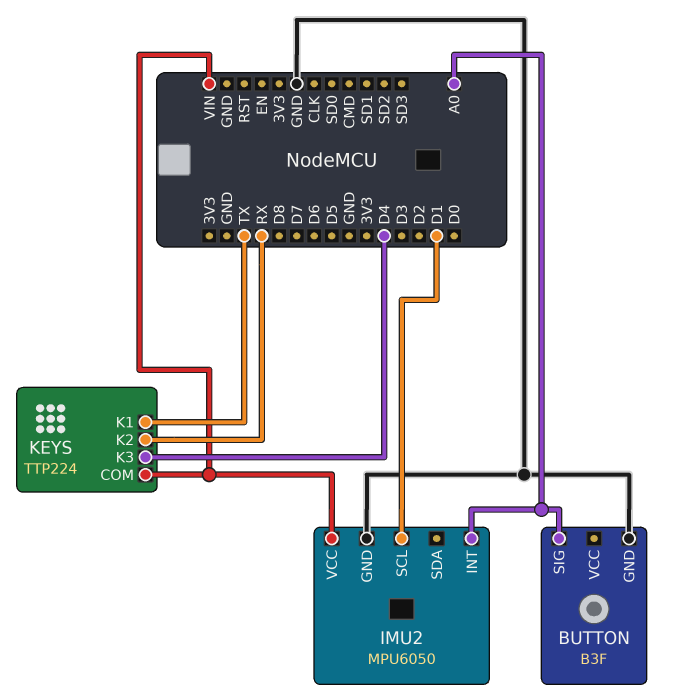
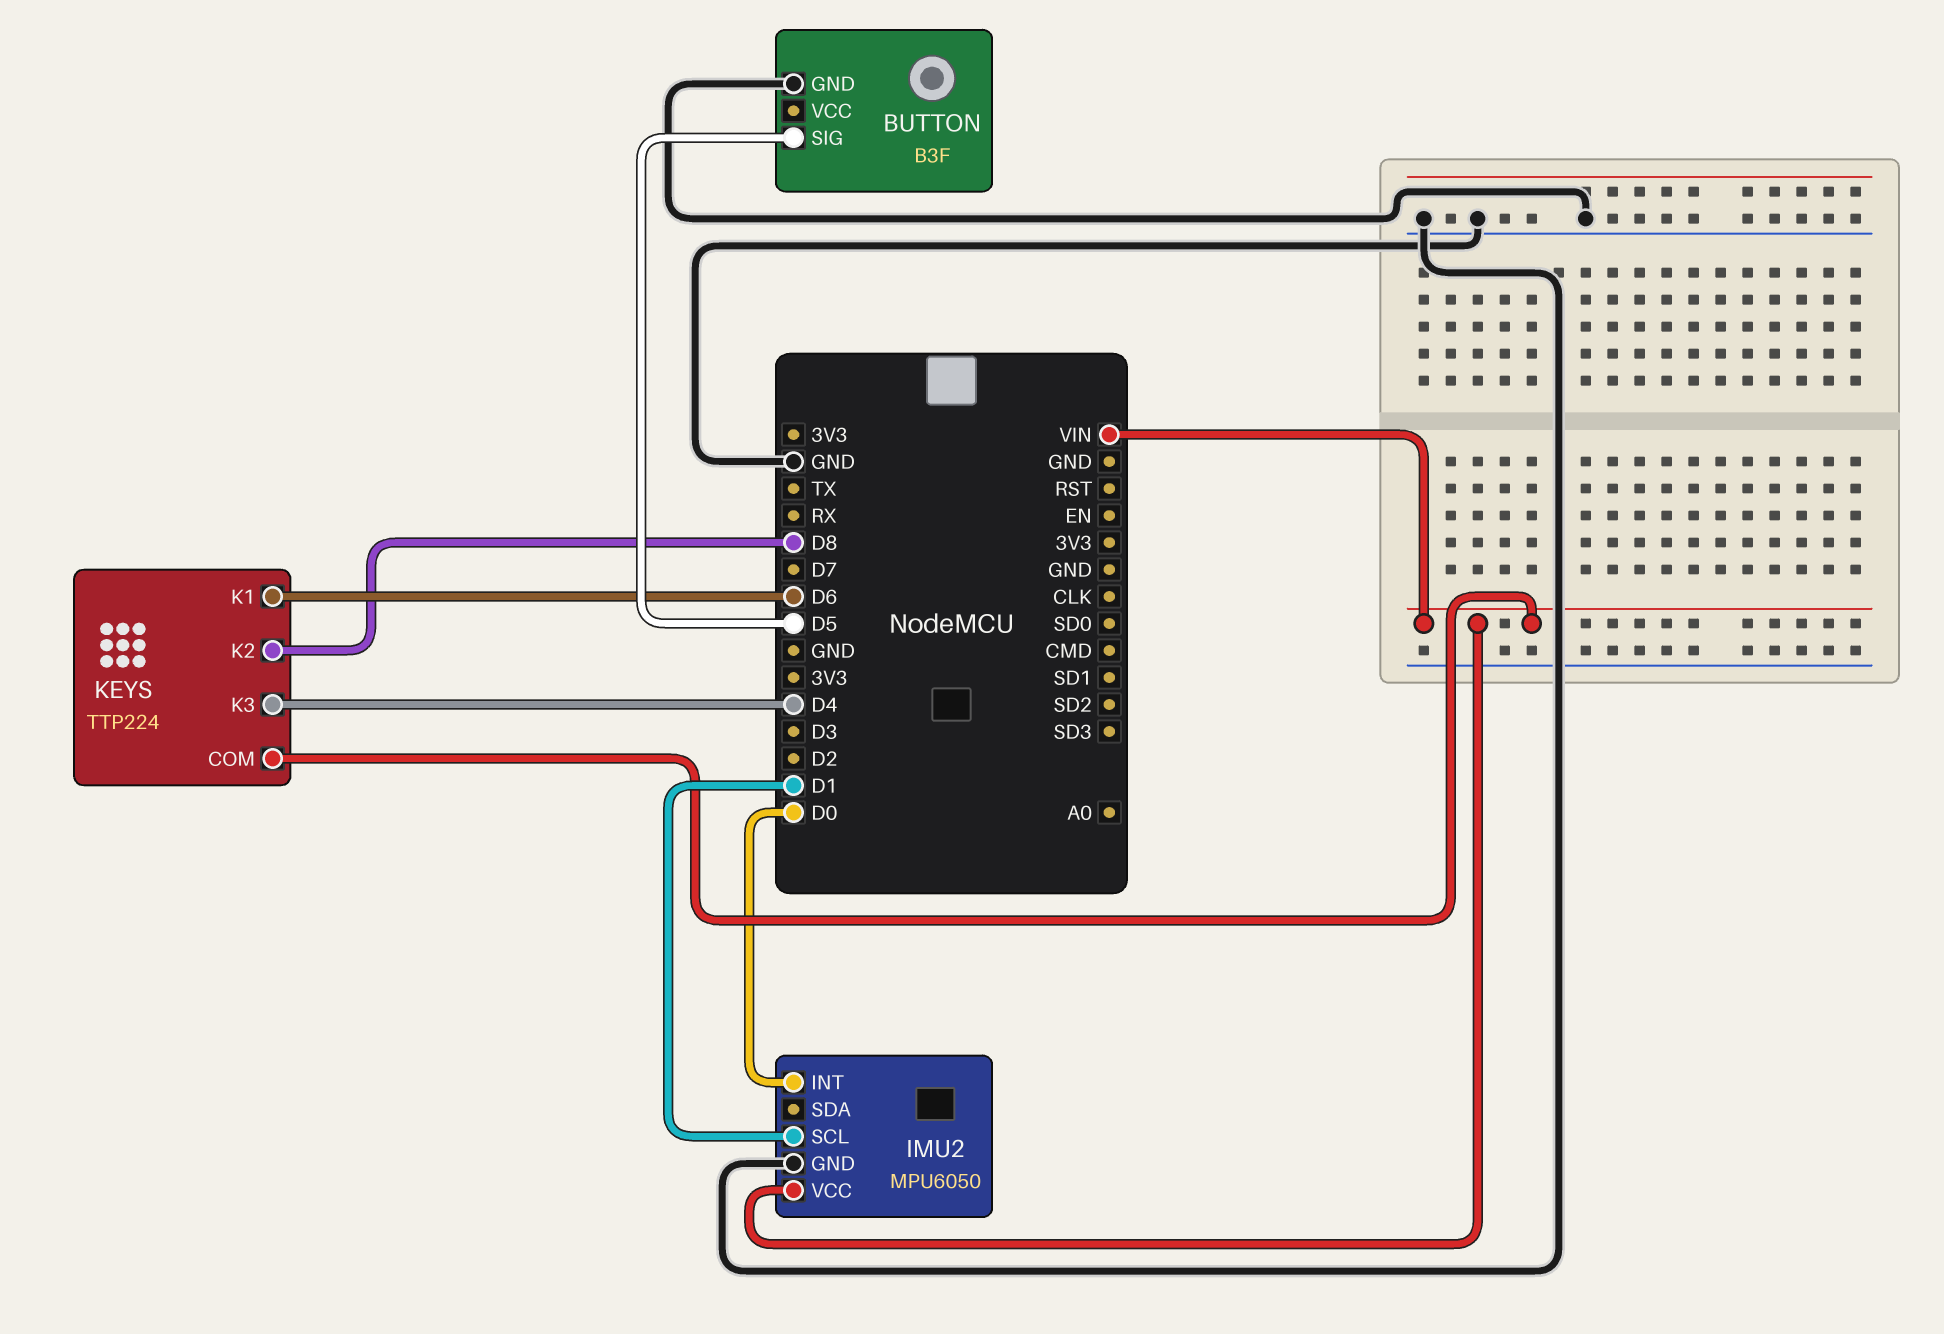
BUTTON pin SIG: A0 -> D5
IMU2 pin INT: A0 -> D0
KEYS pin K1: TX -> D6
KEYS pin K2: RX -> D8

